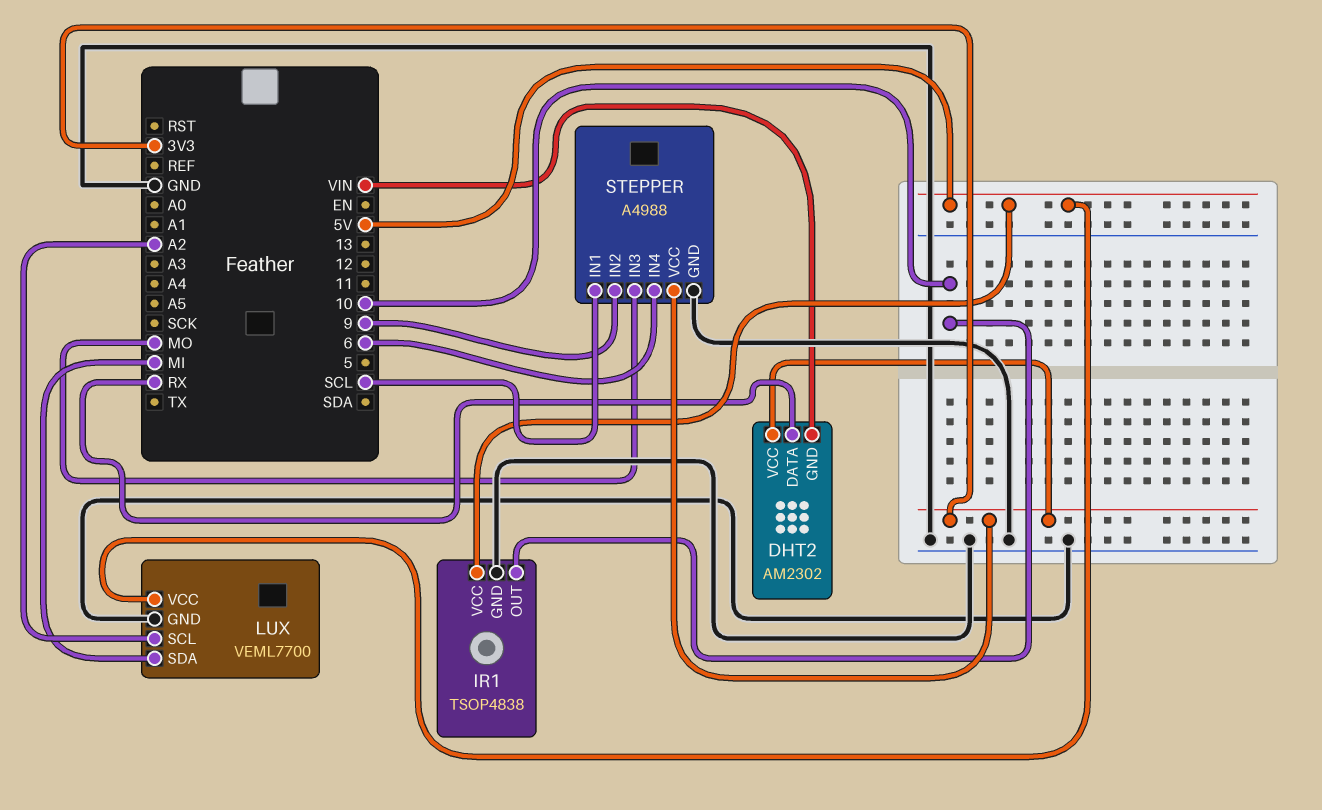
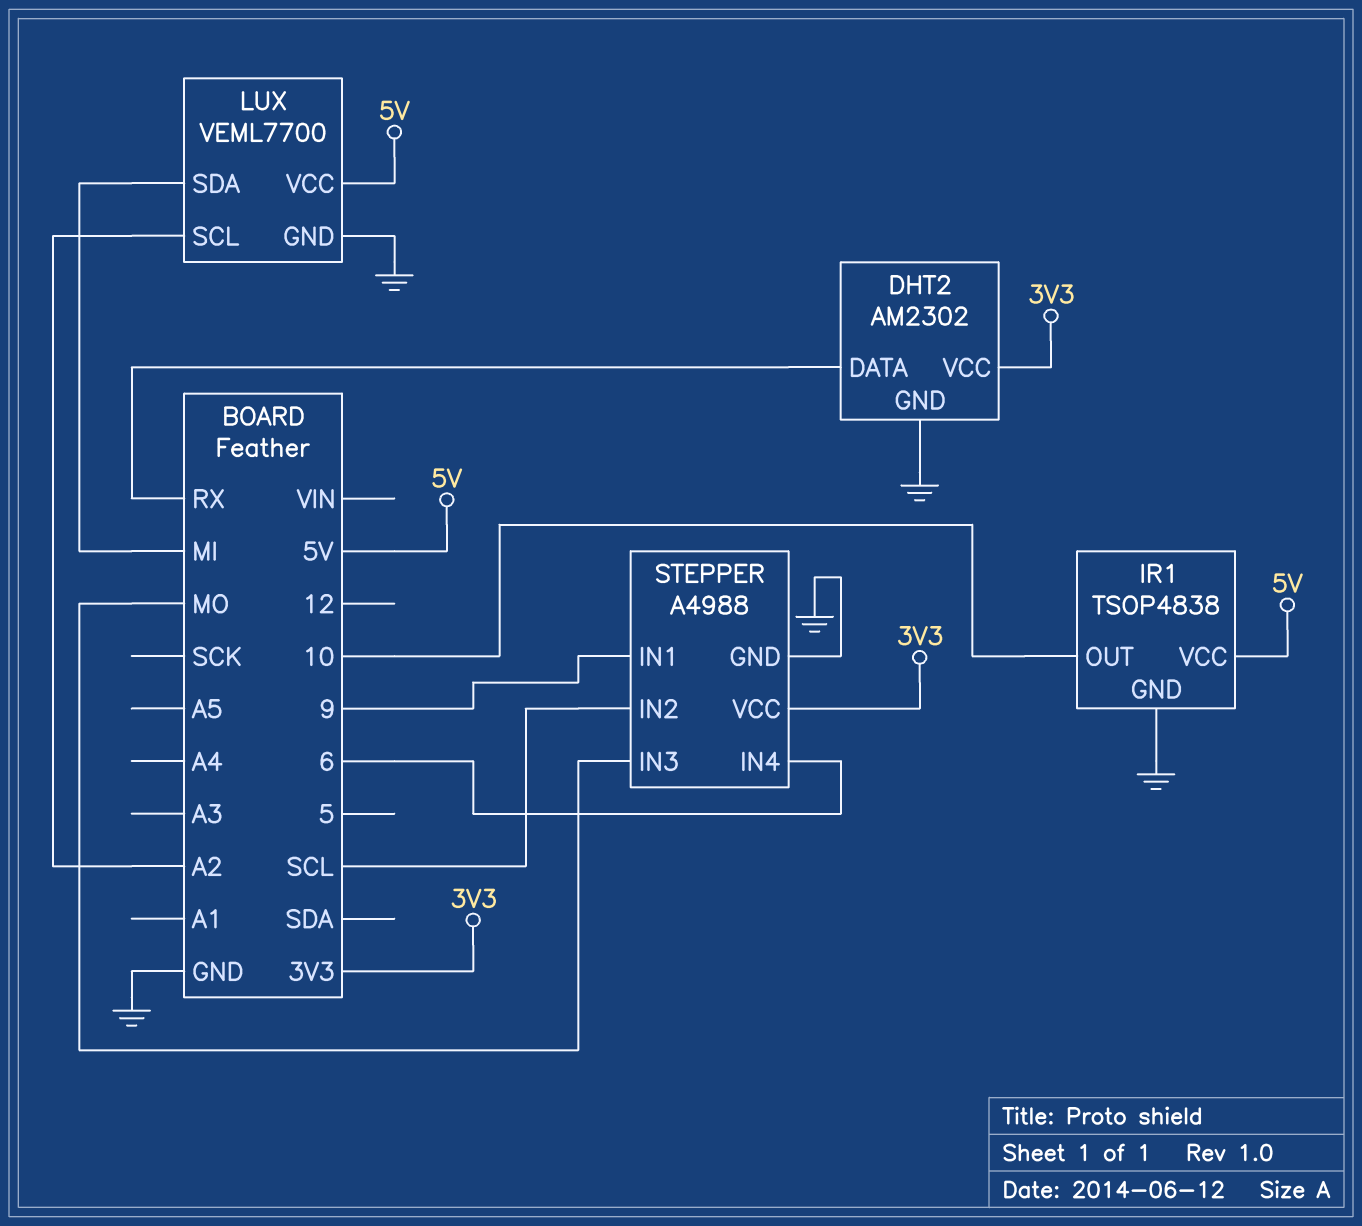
DHT2 pin GND: VIN -> GND
STEPPER pin IN1: SCL -> 9
STEPPER pin IN2: 9 -> SCL

